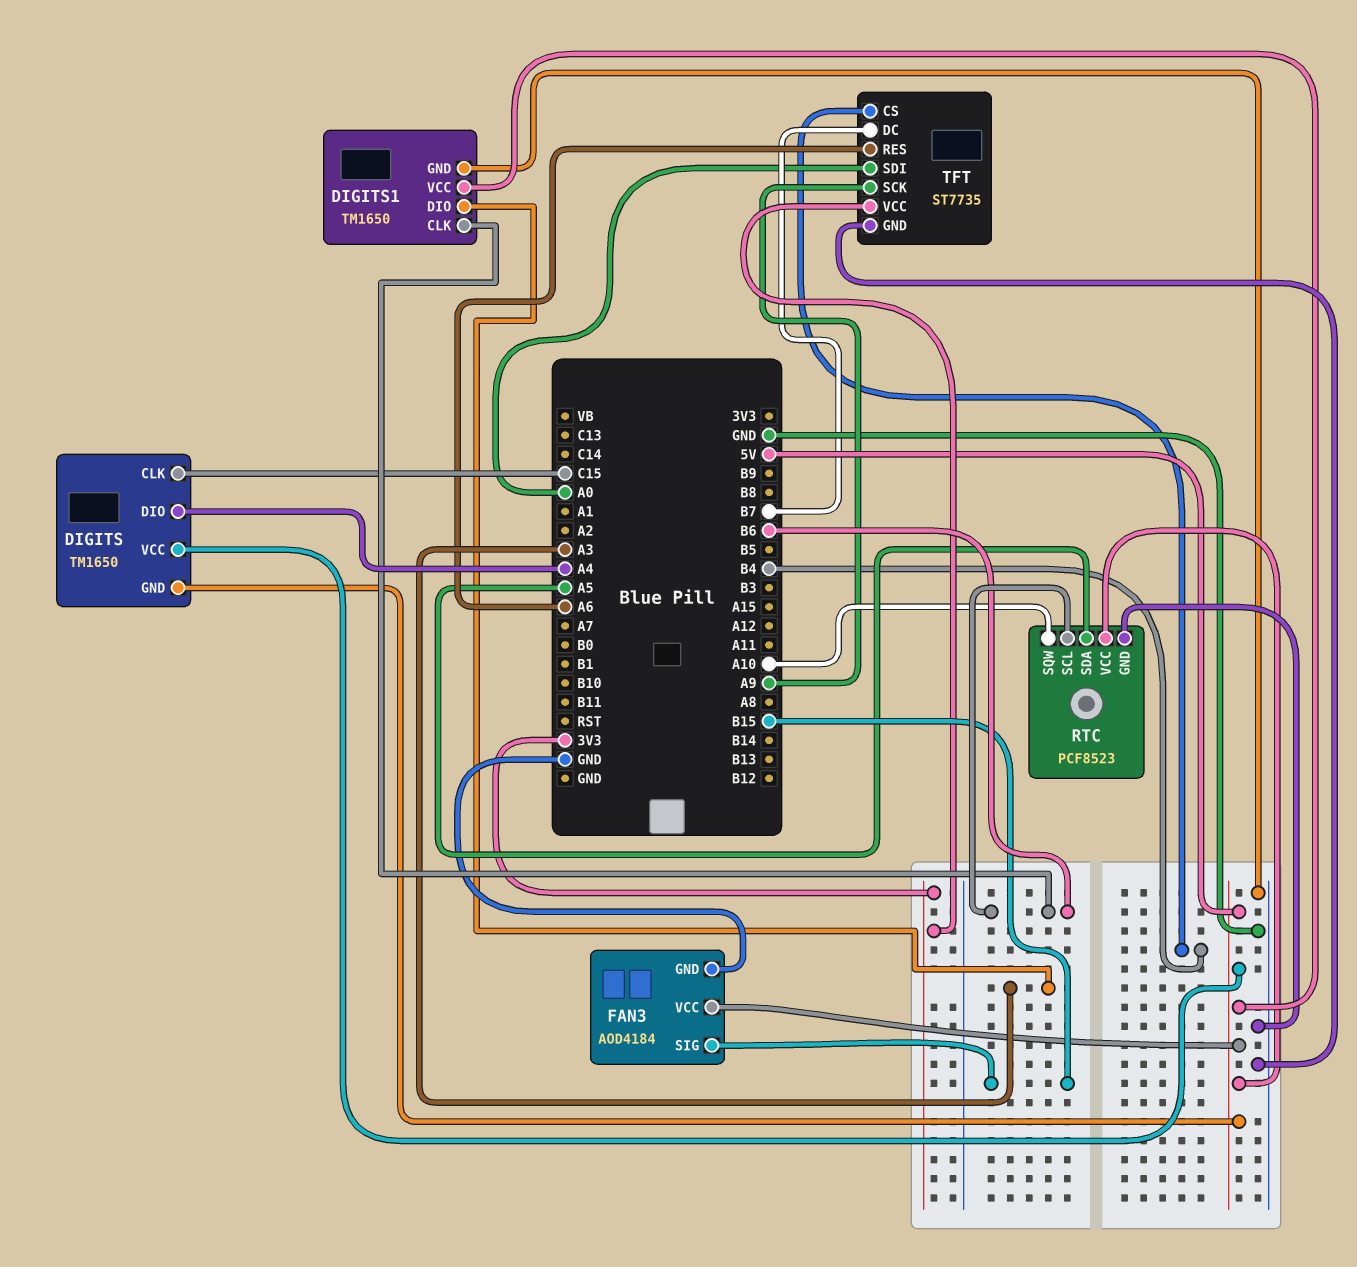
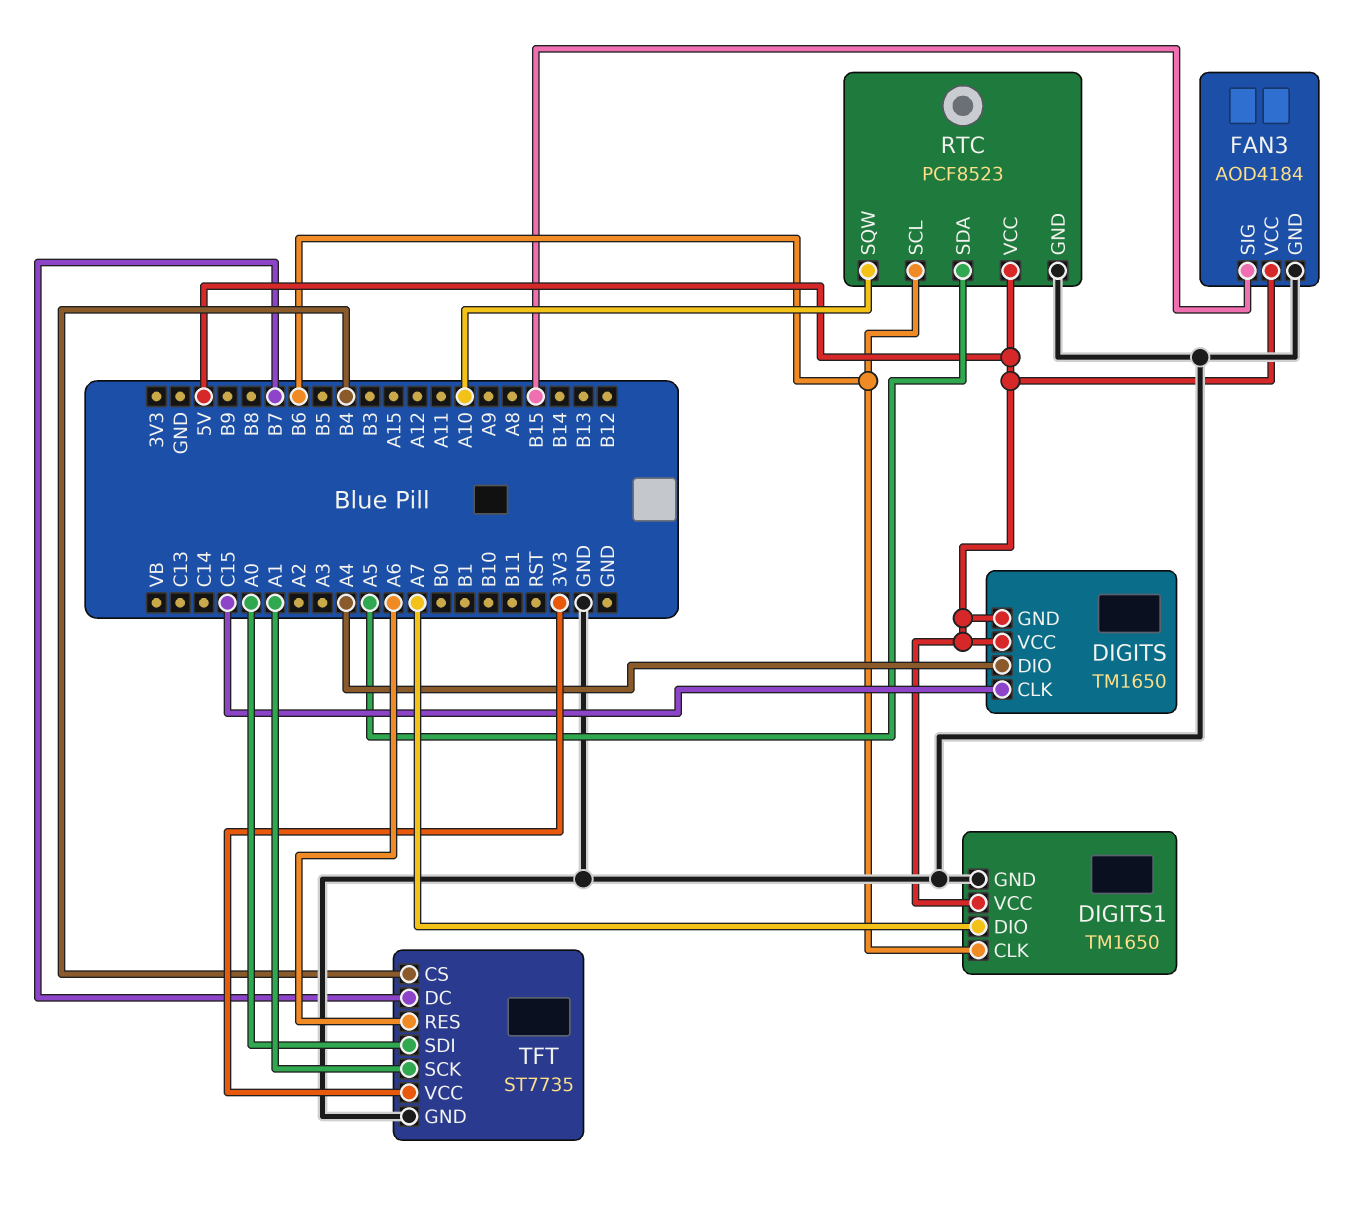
DIGITS1 pin DIO: A3 -> A7
TFT pin SCK: A9 -> A1

